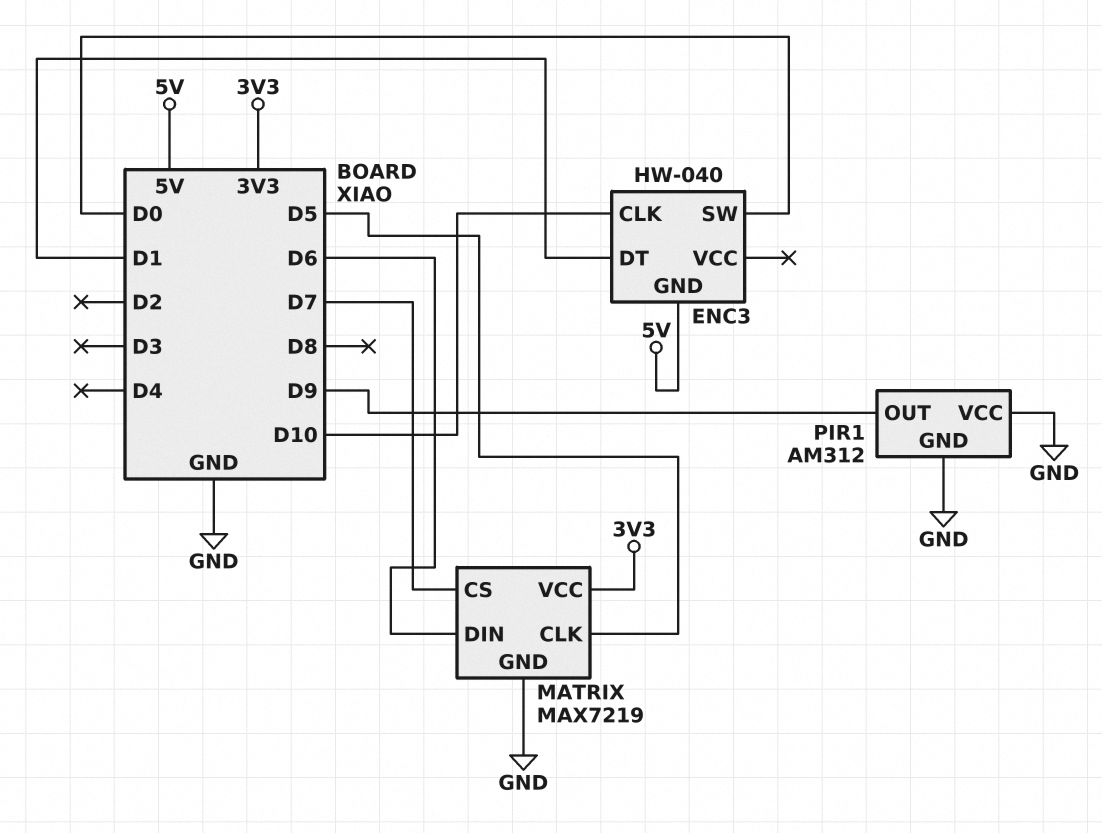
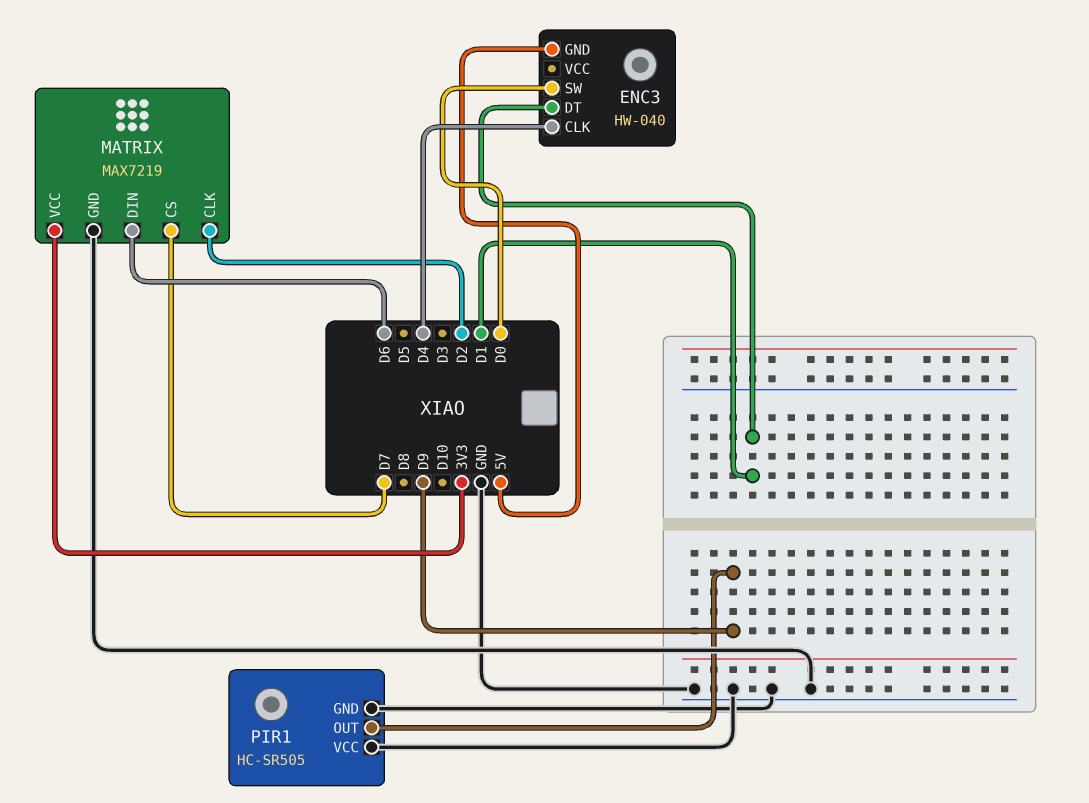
ENC3 pin CLK: D10 -> D4
MATRIX pin CLK: D5 -> D2
PIR1: AM312 -> HC-SR505

